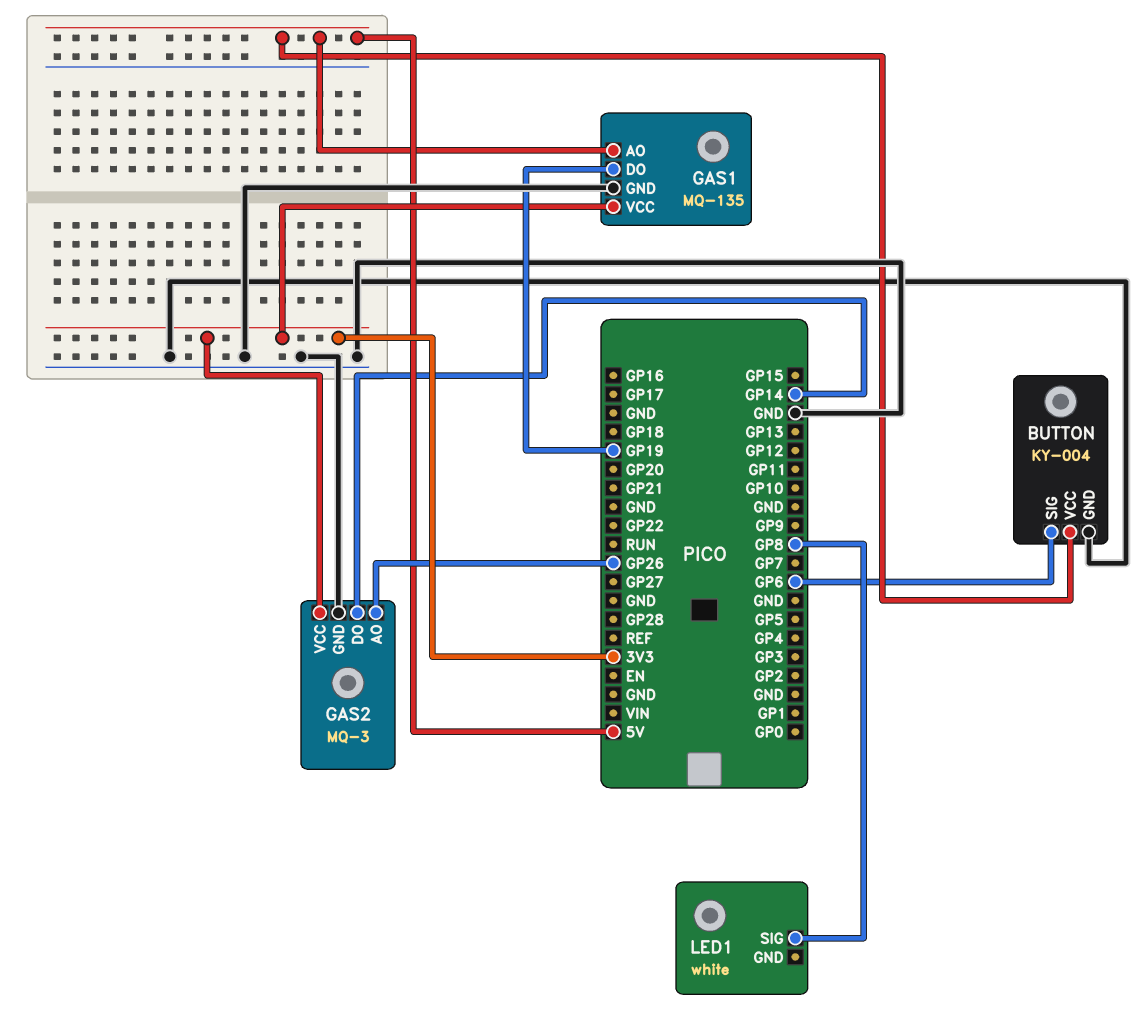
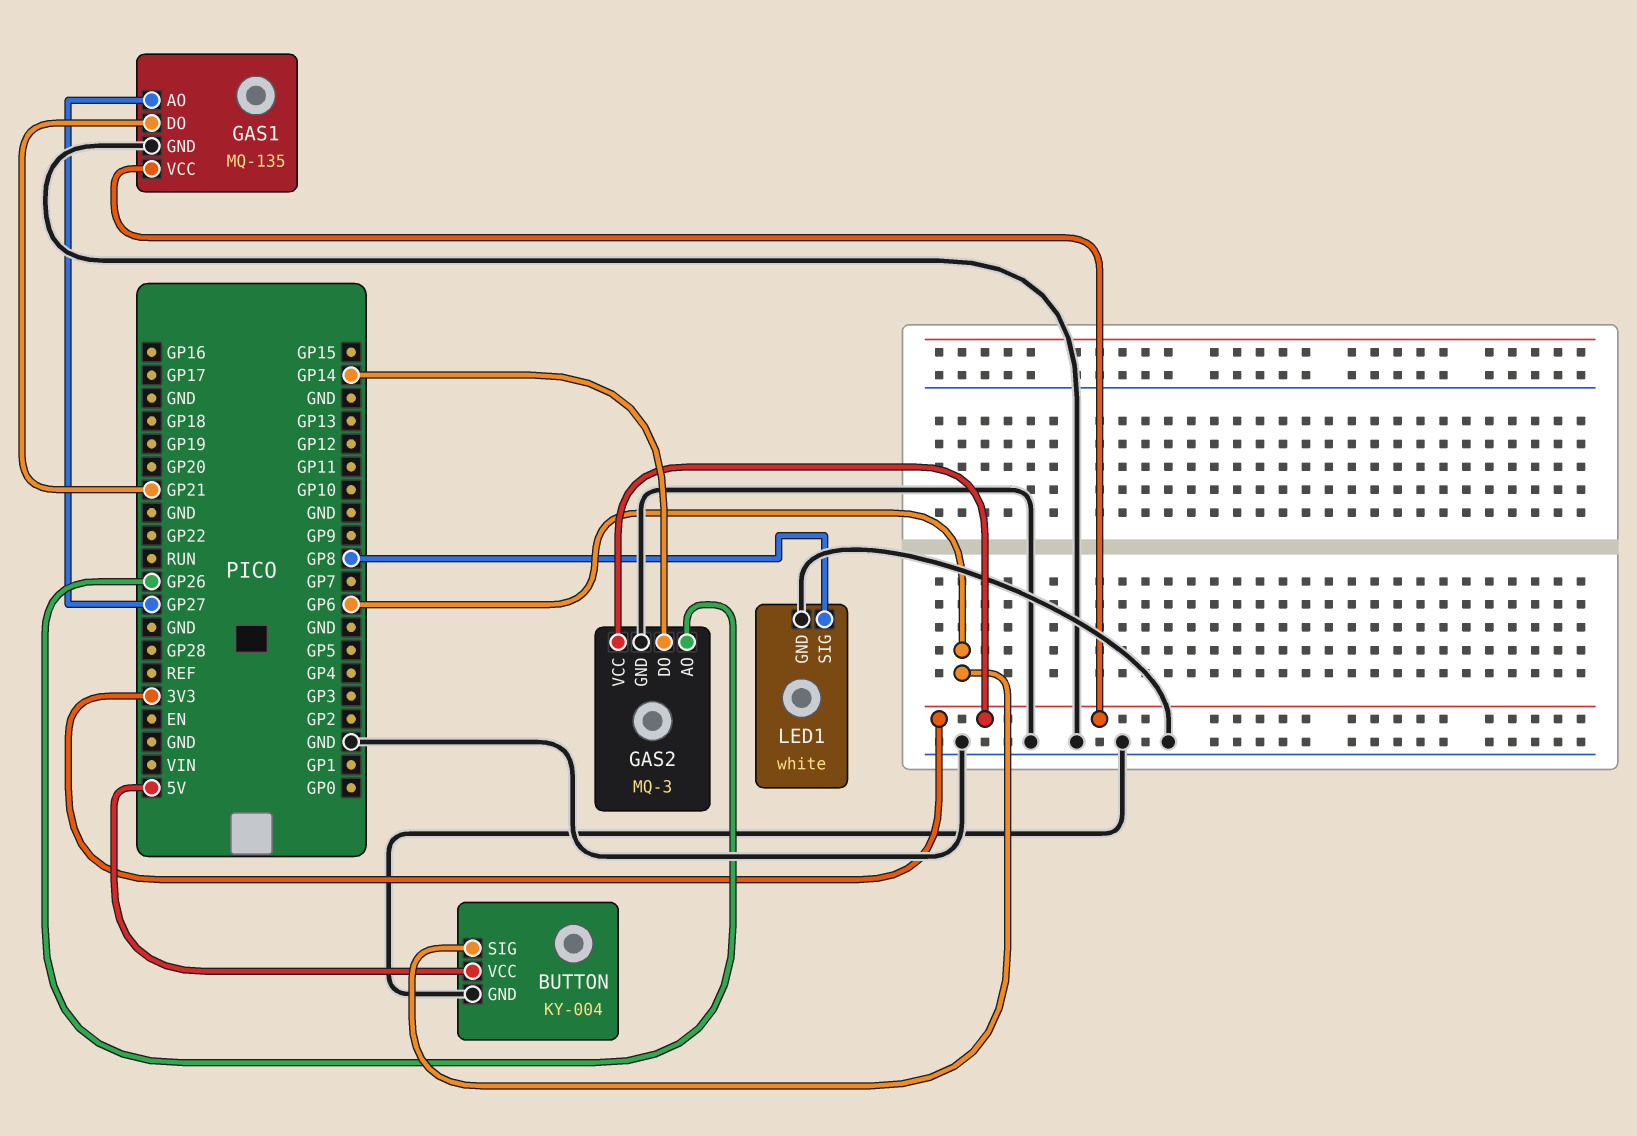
GAS1 pin AO: 5V -> GP27
GAS1 pin DO: GP19 -> GP21
LED1 pin GND: none -> GND

